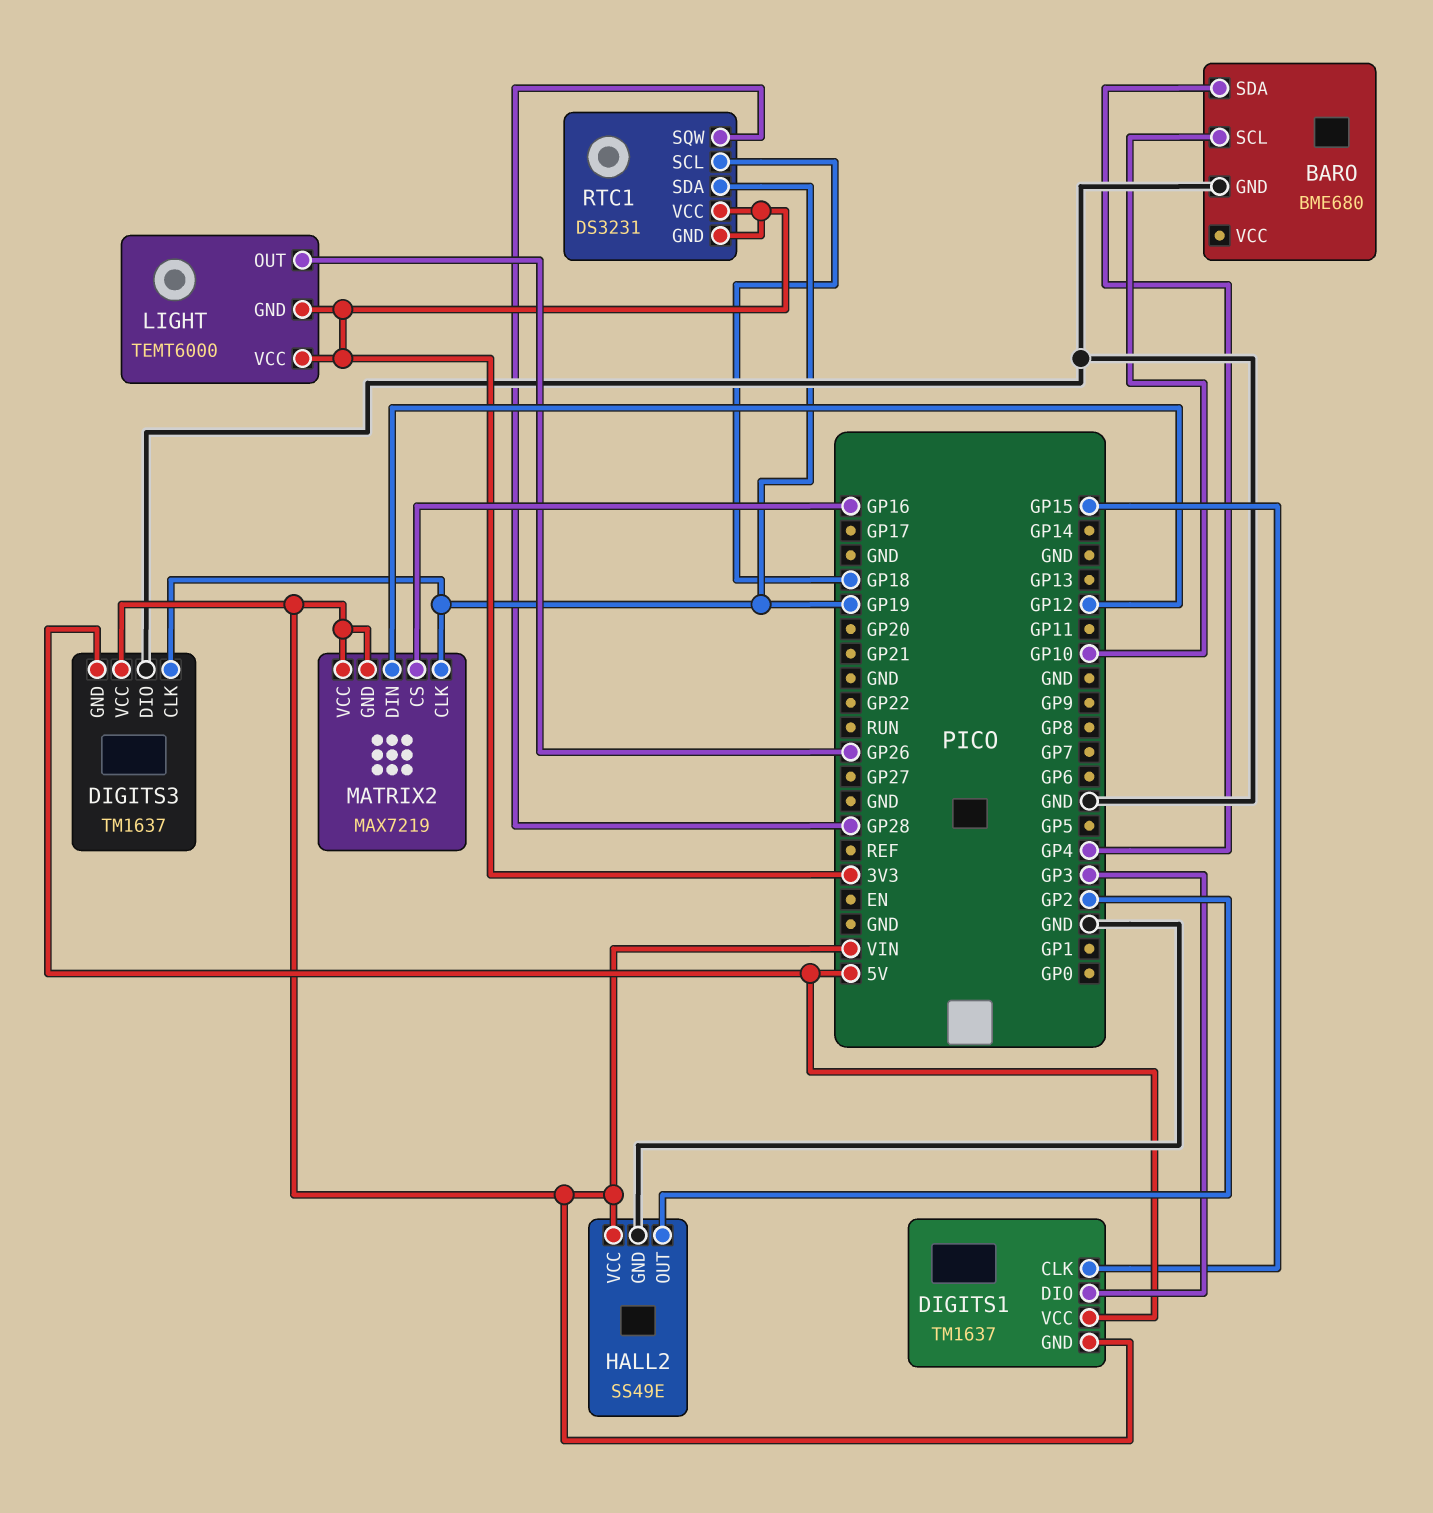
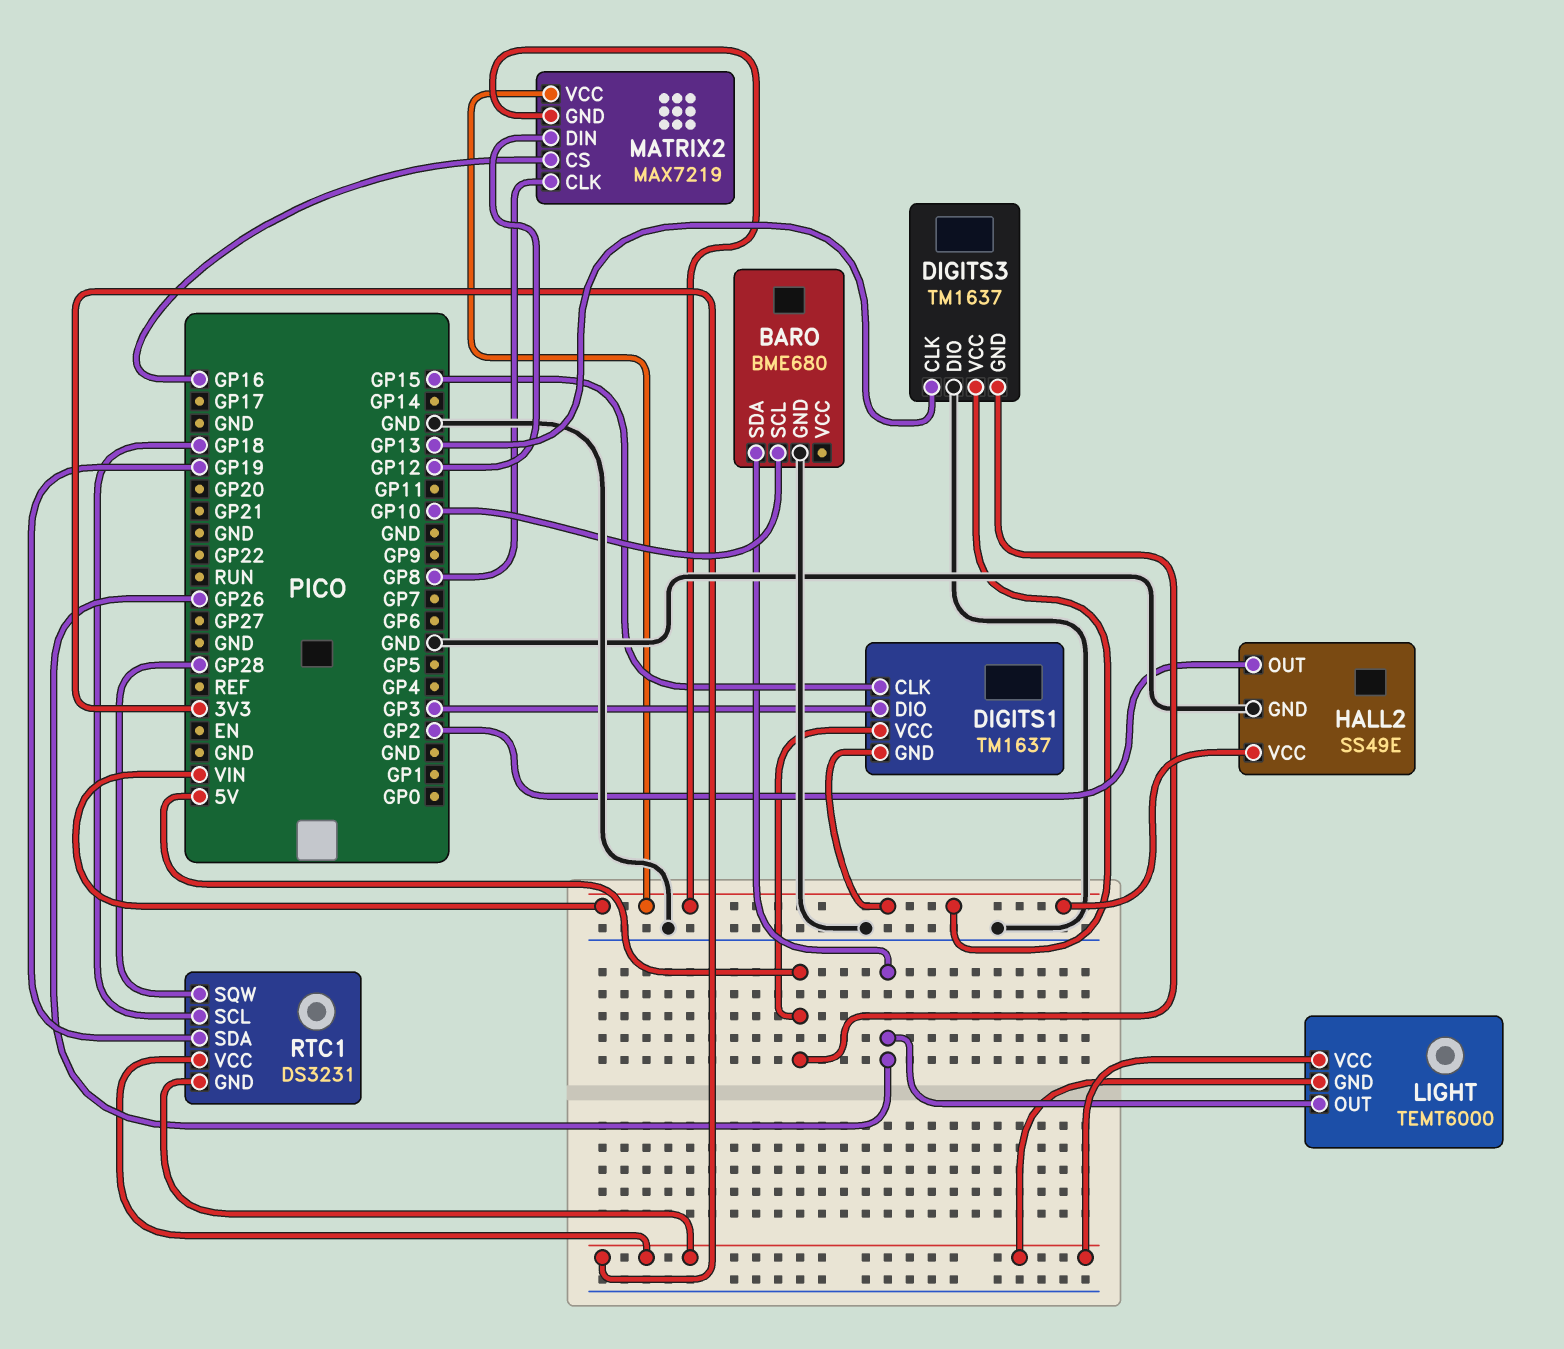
BARO pin SDA: GP4 -> GP26
DIGITS3 pin CLK: GP19 -> GP13
MATRIX2 pin CLK: GP19 -> GP8

